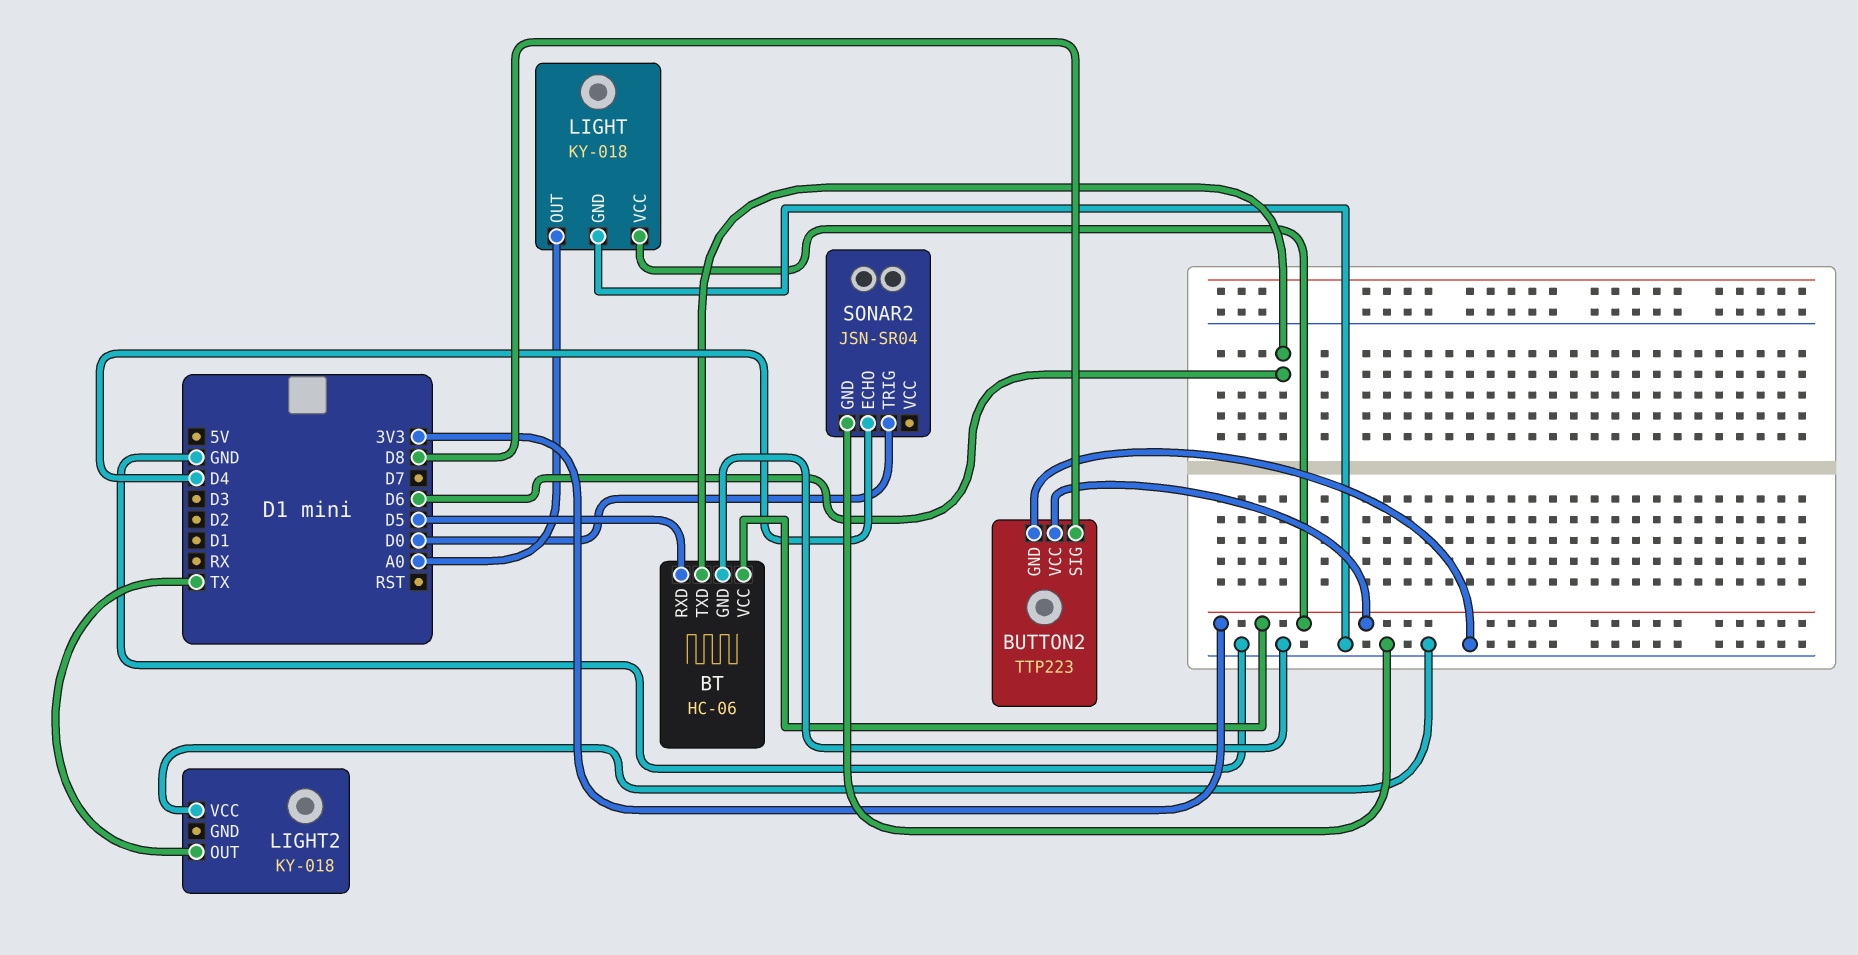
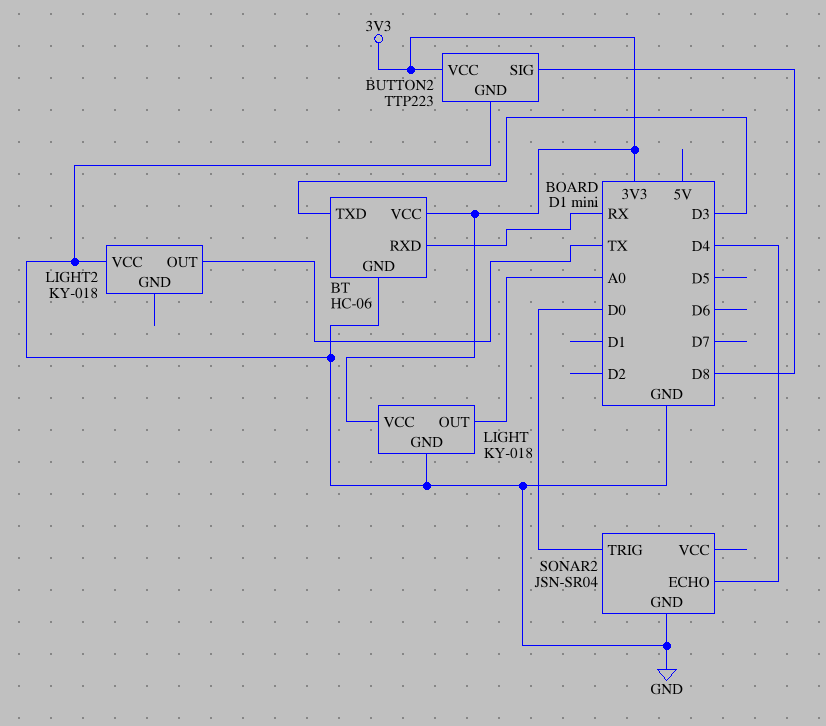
BT pin RXD: D5 -> RX
BT pin TXD: D6 -> D3

